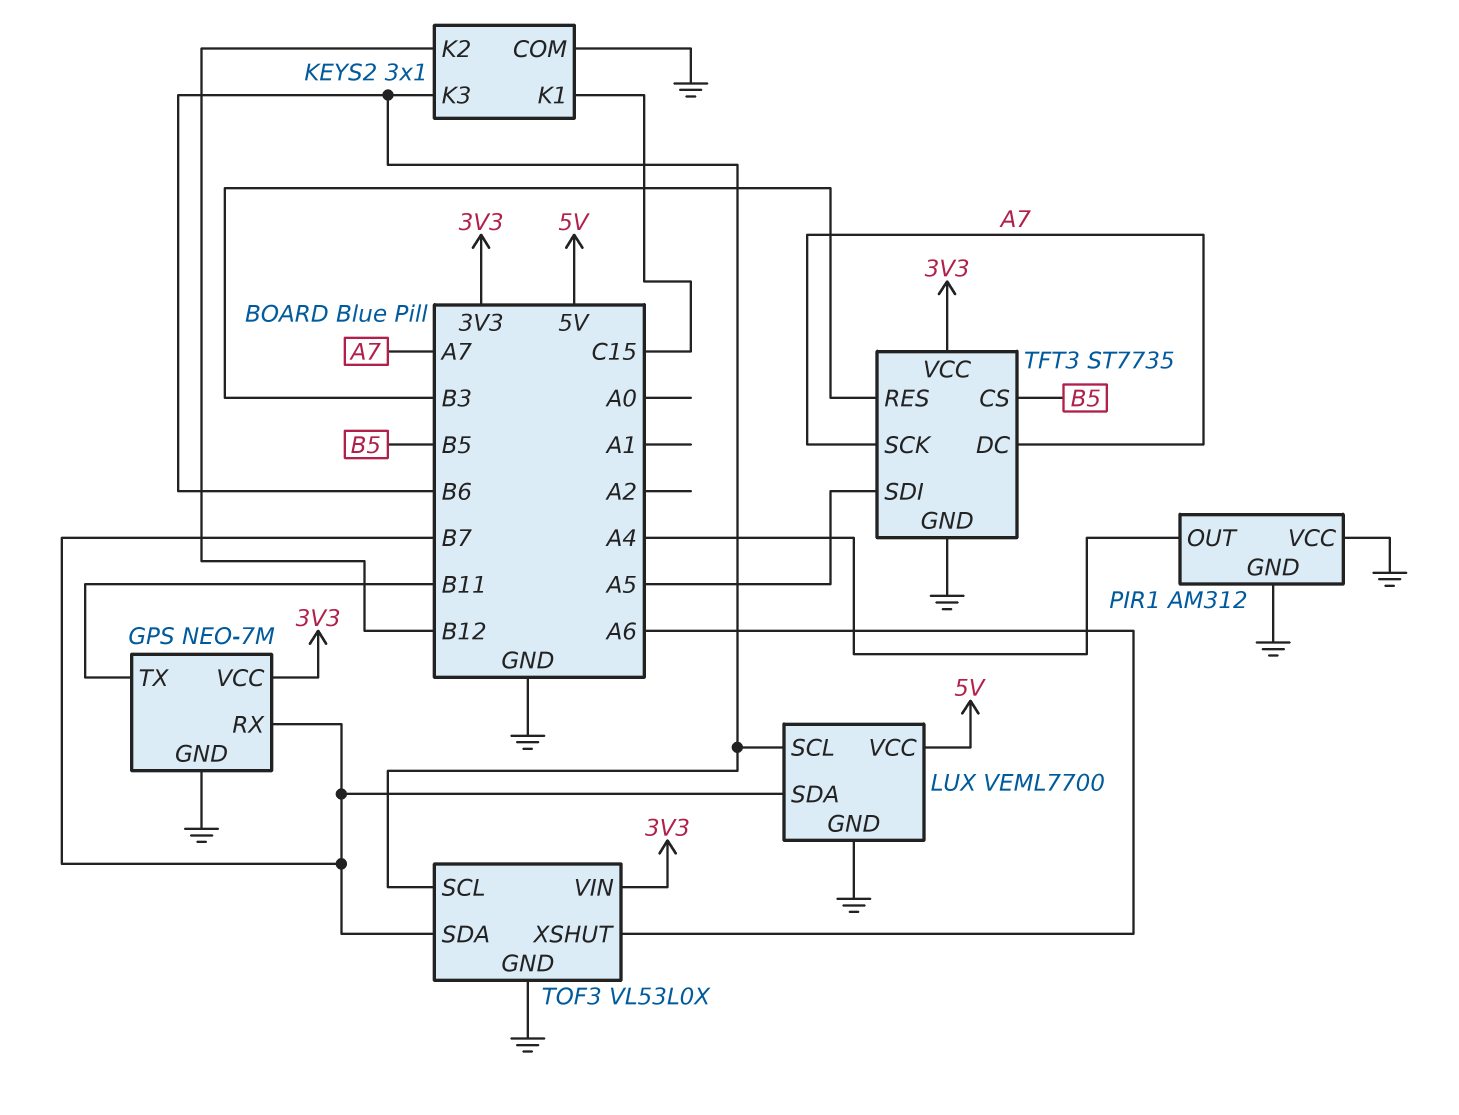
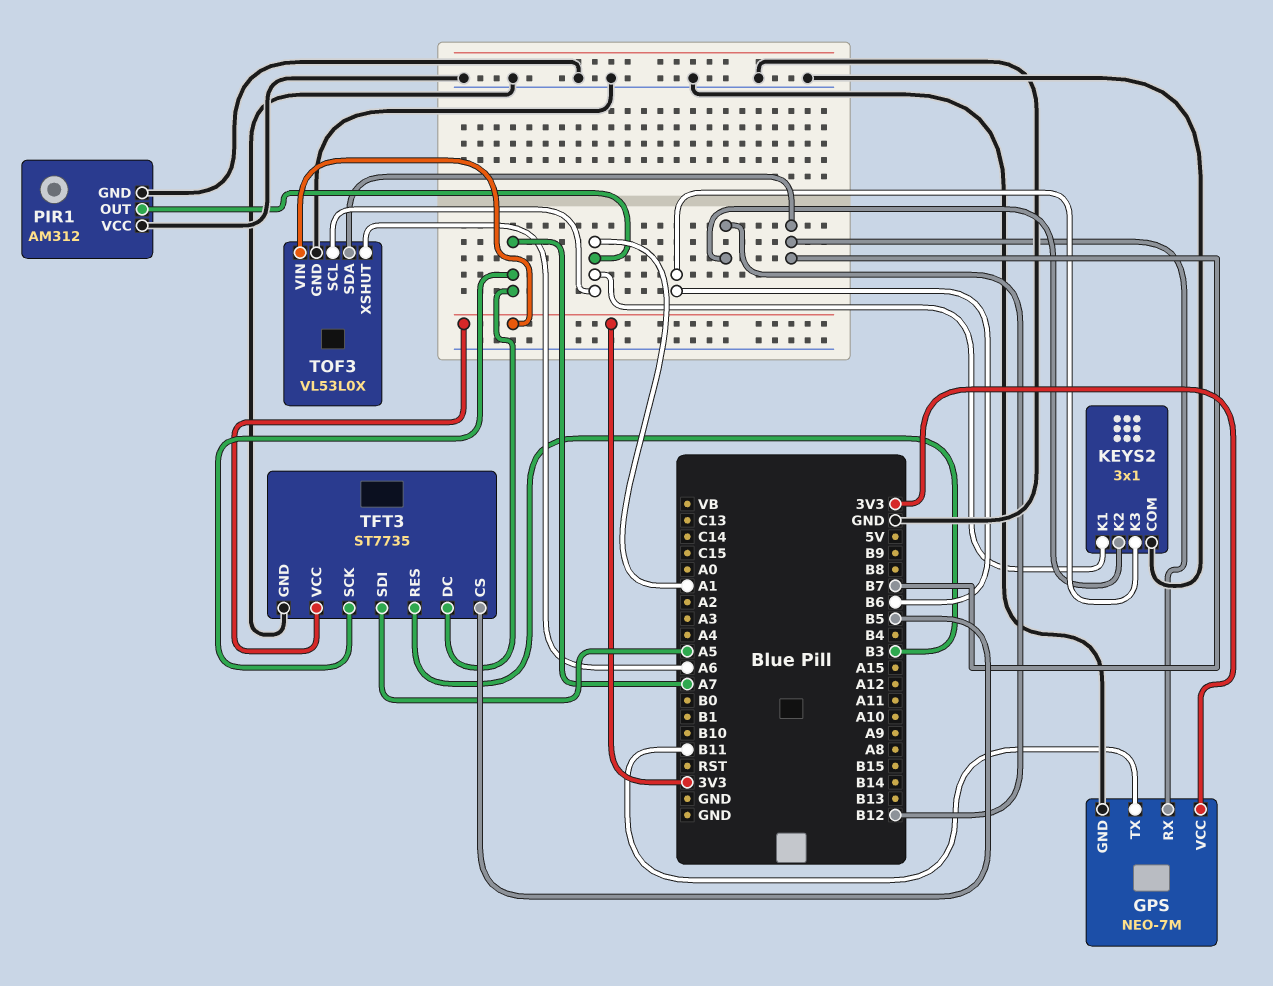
KEYS2 pin K1: C15 -> A1
LUX: VEML7700 -> none
LUX pin GND: GND -> none
LUX pin SCL: B6 -> none
LUX pin SDA: B7 -> none
LUX pin VCC: 5V -> none
PIR1 pin OUT: A4 -> A1
TOF3 pin SCL: B6 -> A1

